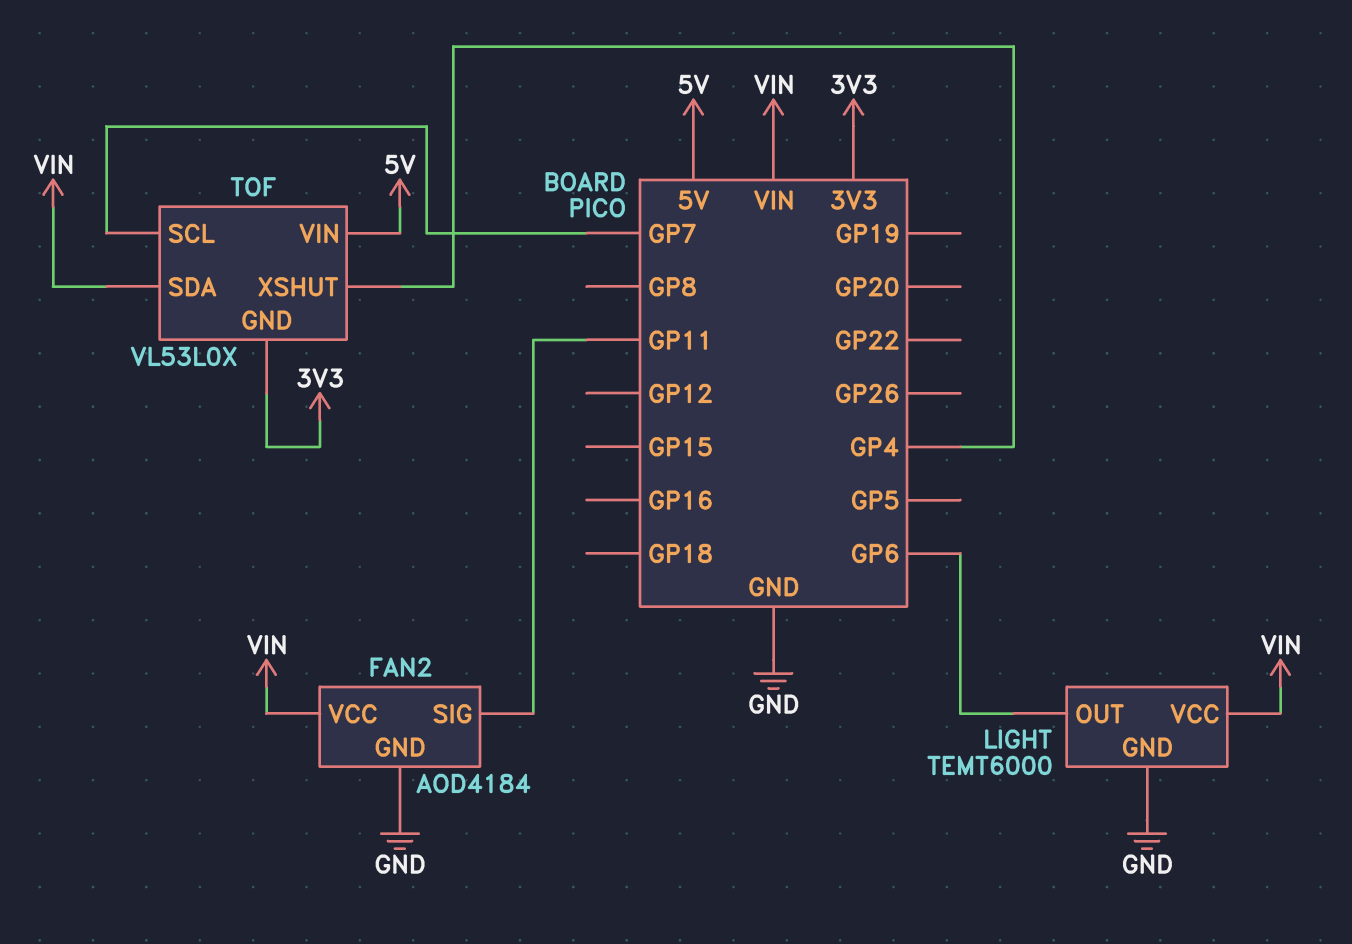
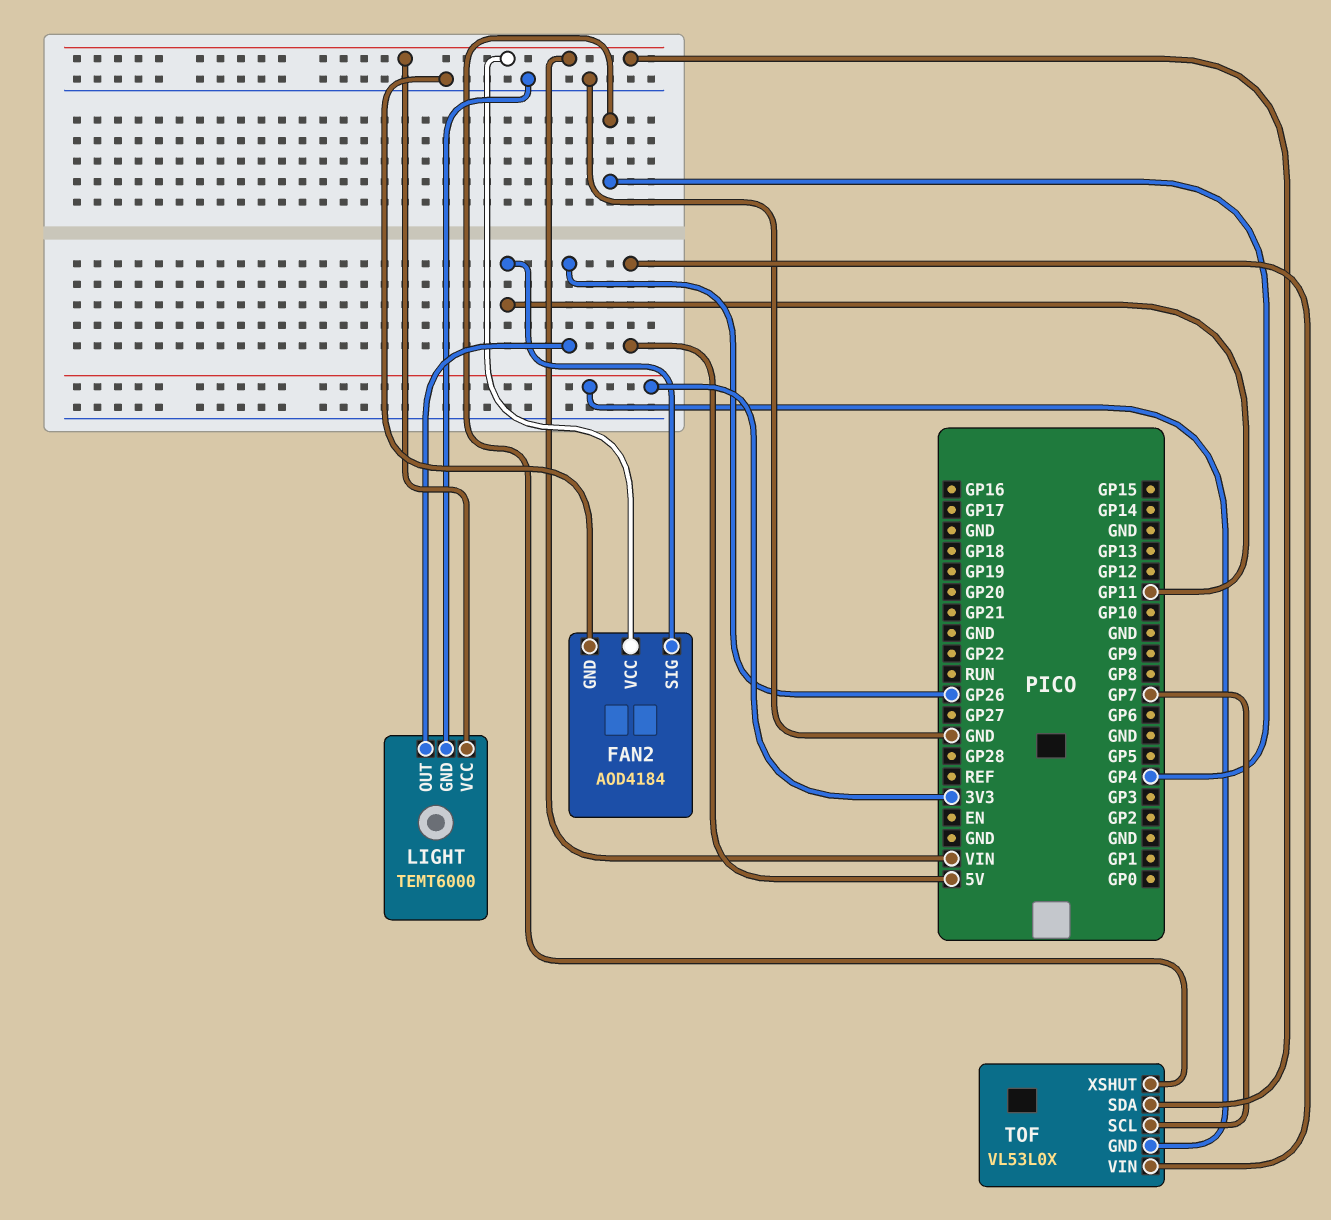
LIGHT pin OUT: GP6 -> GP26

